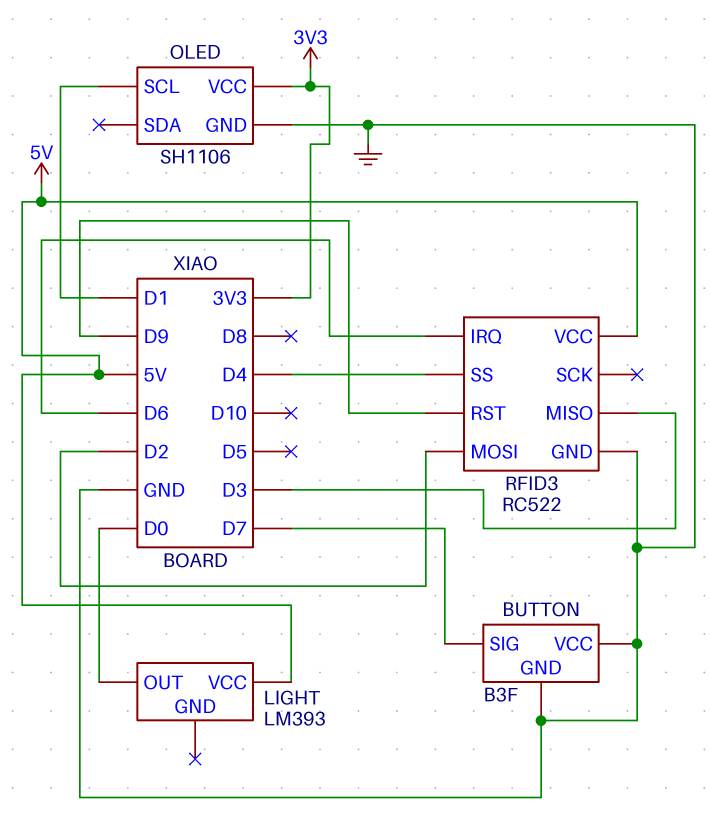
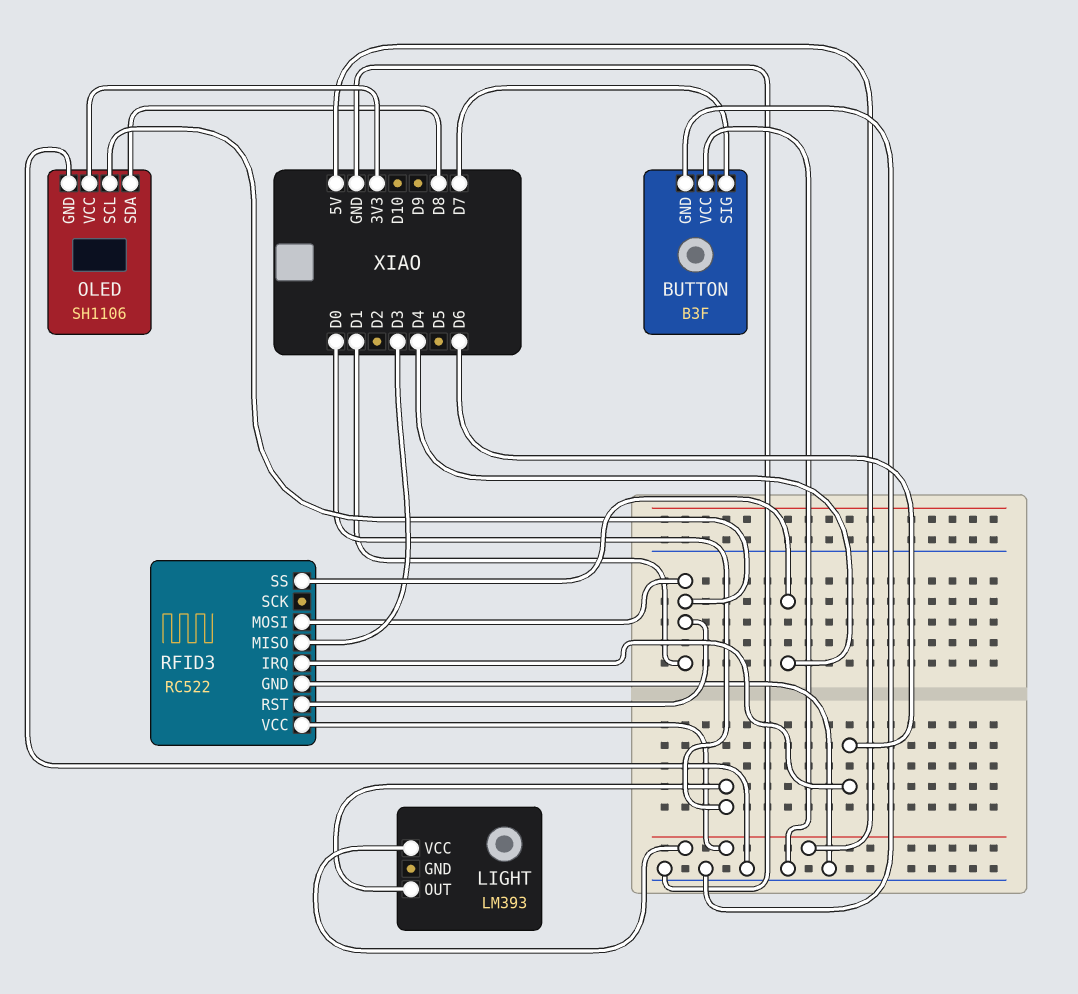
OLED pin SDA: none -> D8
RFID3 pin MOSI: D2 -> D1
RFID3 pin RST: D9 -> D1

